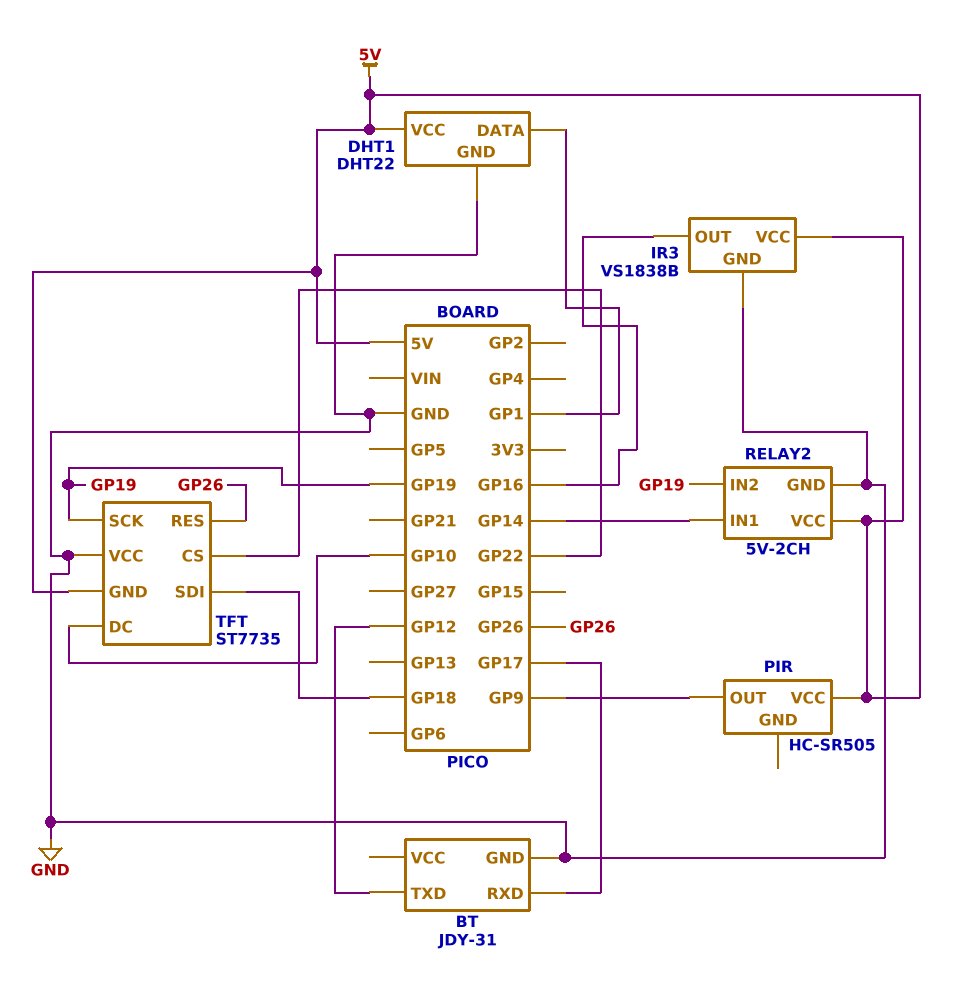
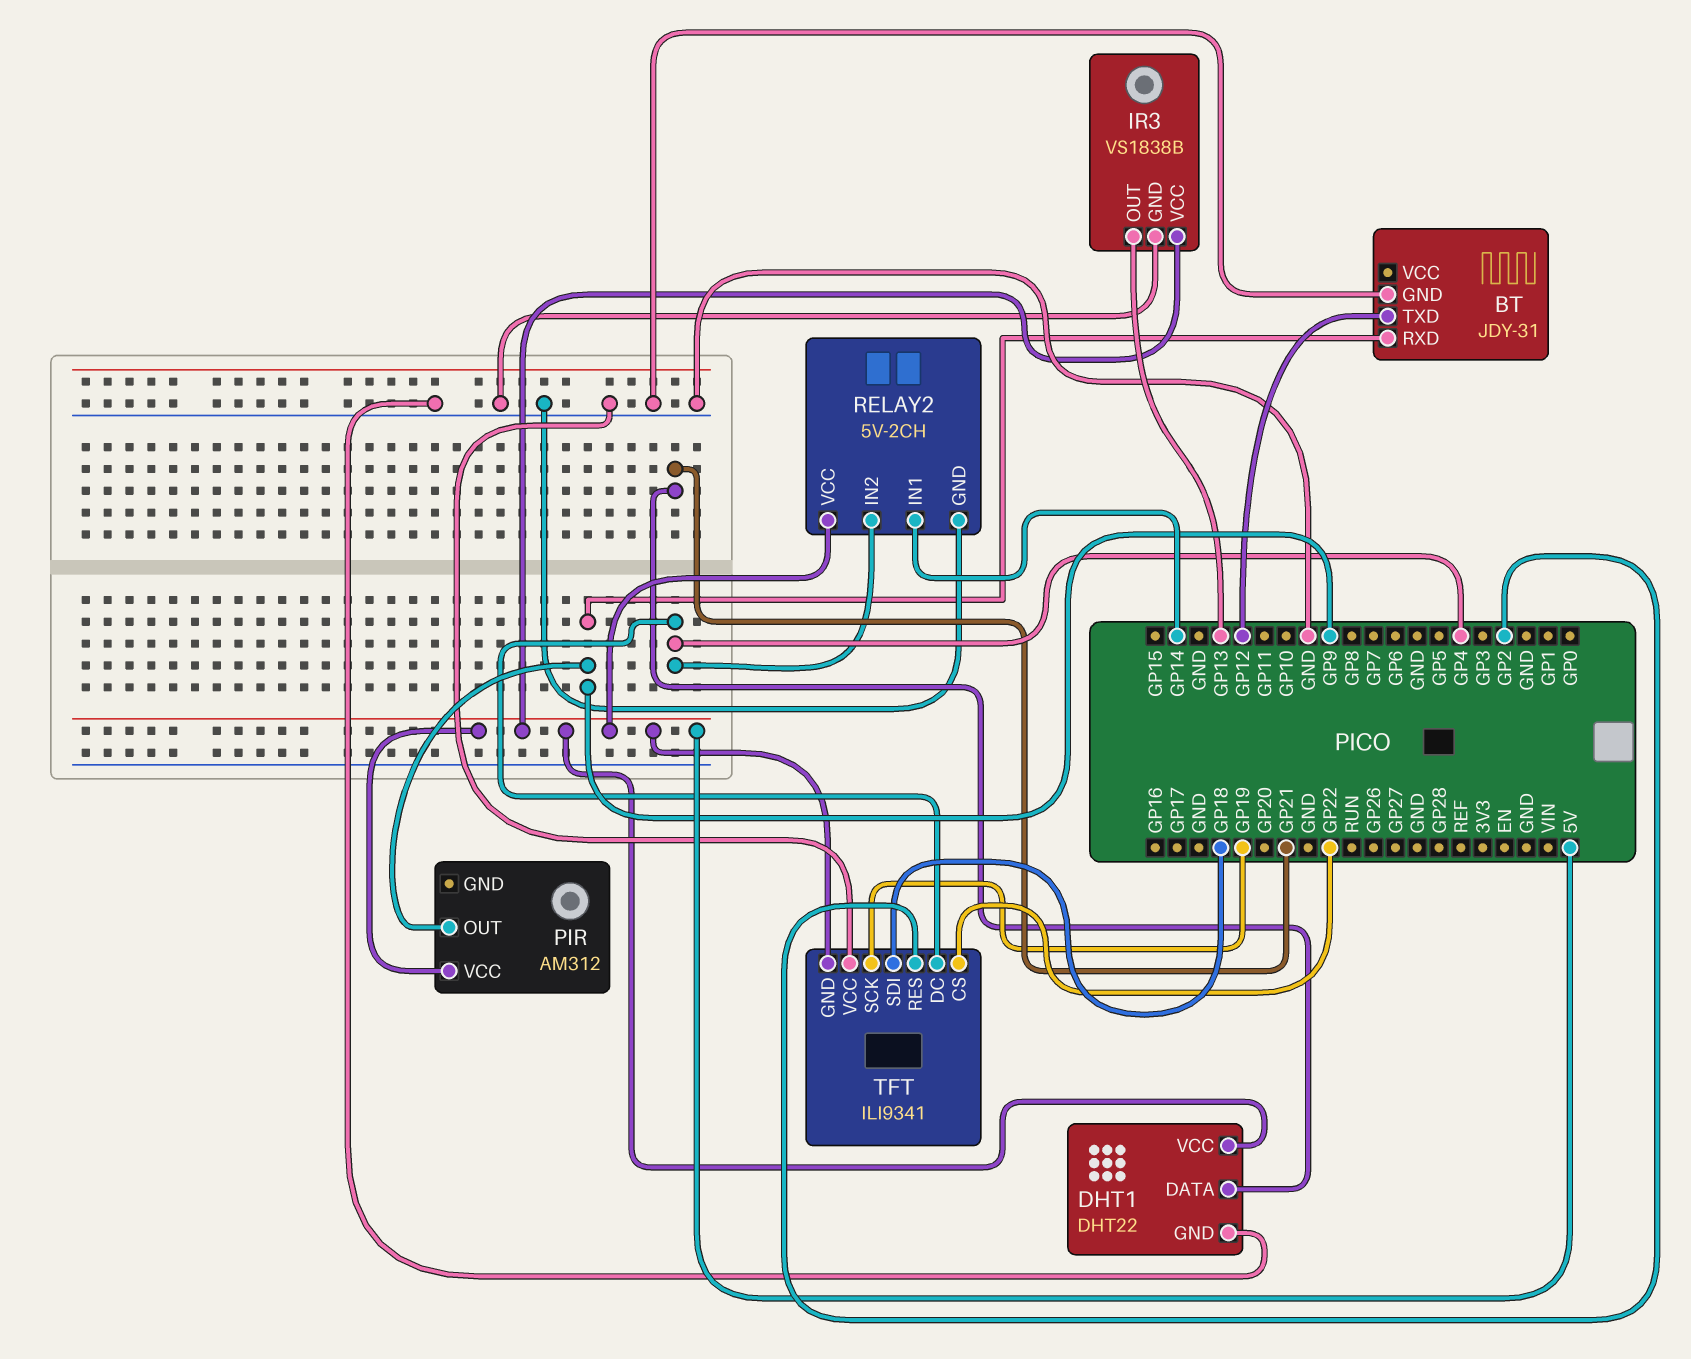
BT pin RXD: GP17 -> GP9
DHT1 pin DATA: GP1 -> GP21
IR3 pin OUT: GP16 -> GP13
PIR: HC-SR505 -> AM312
RELAY2 pin IN2: GP19 -> GP4
TFT: ST7735 -> ILI9341
TFT pin DC: GP10 -> GP4
TFT pin RES: GP26 -> GP2

